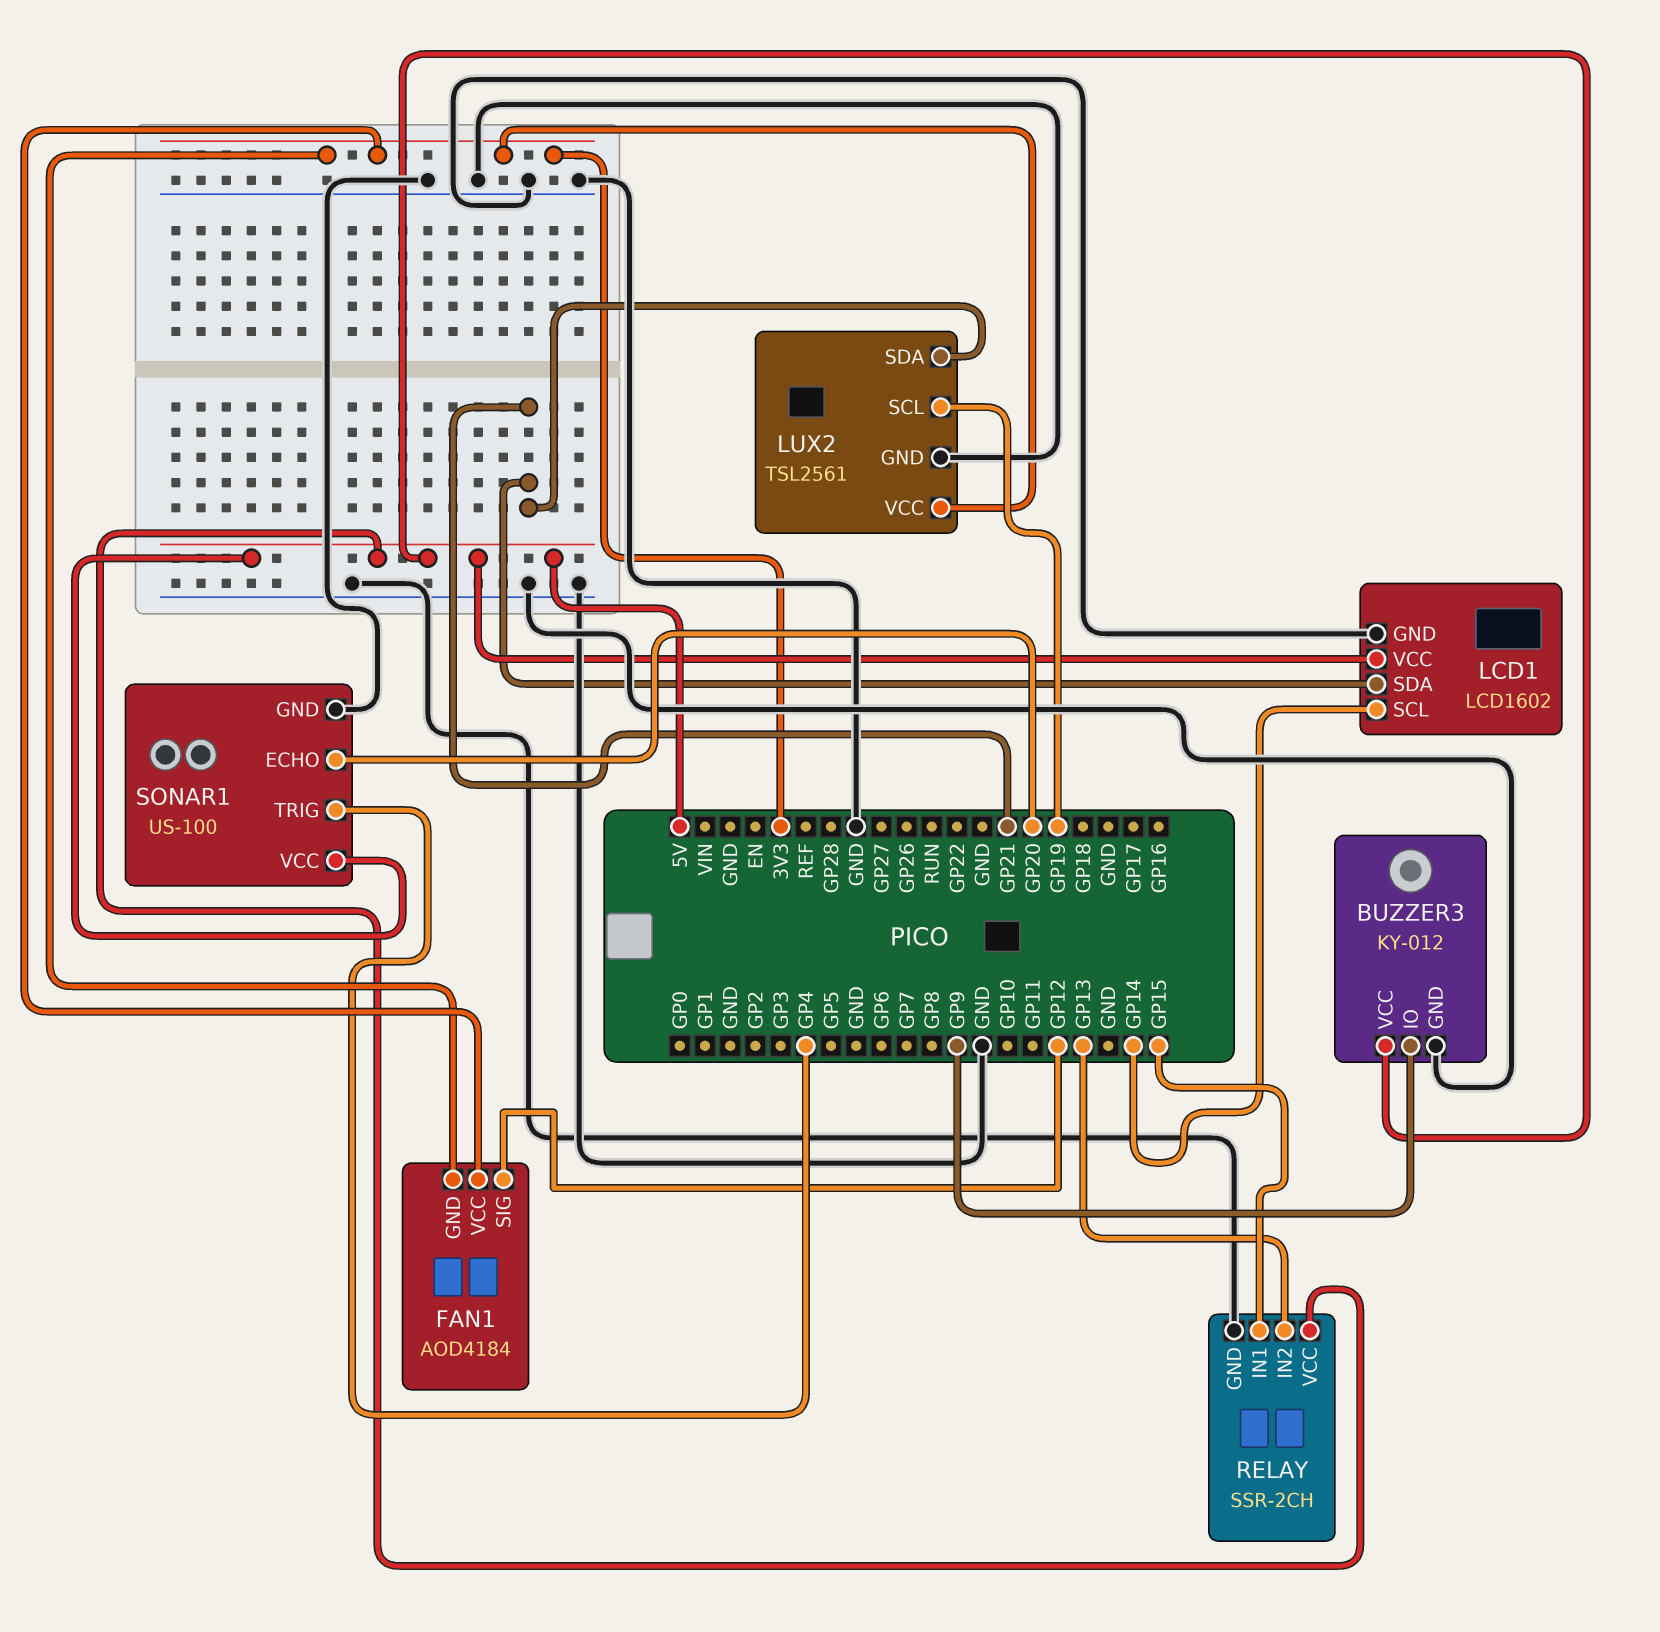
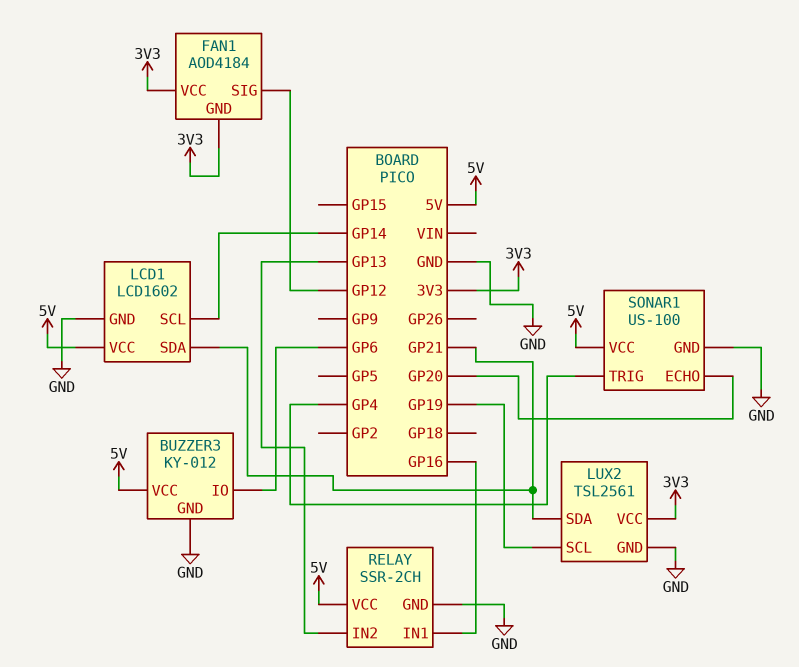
BUZZER3 pin IO: GP9 -> GP6
RELAY pin IN1: GP15 -> GP16

